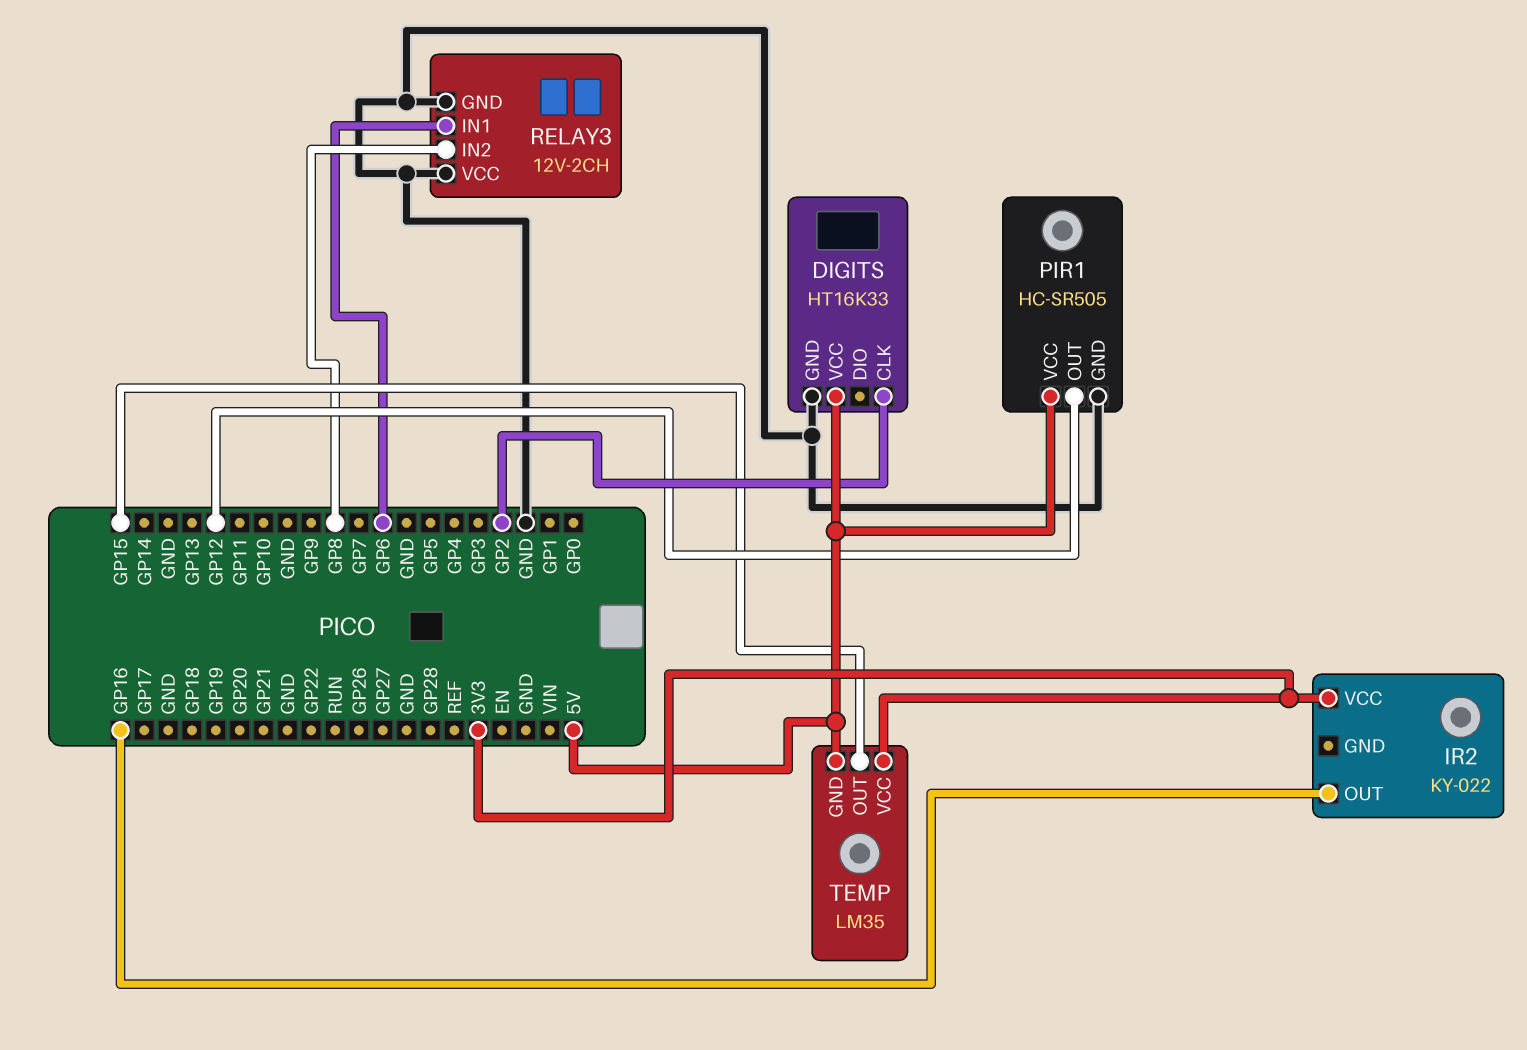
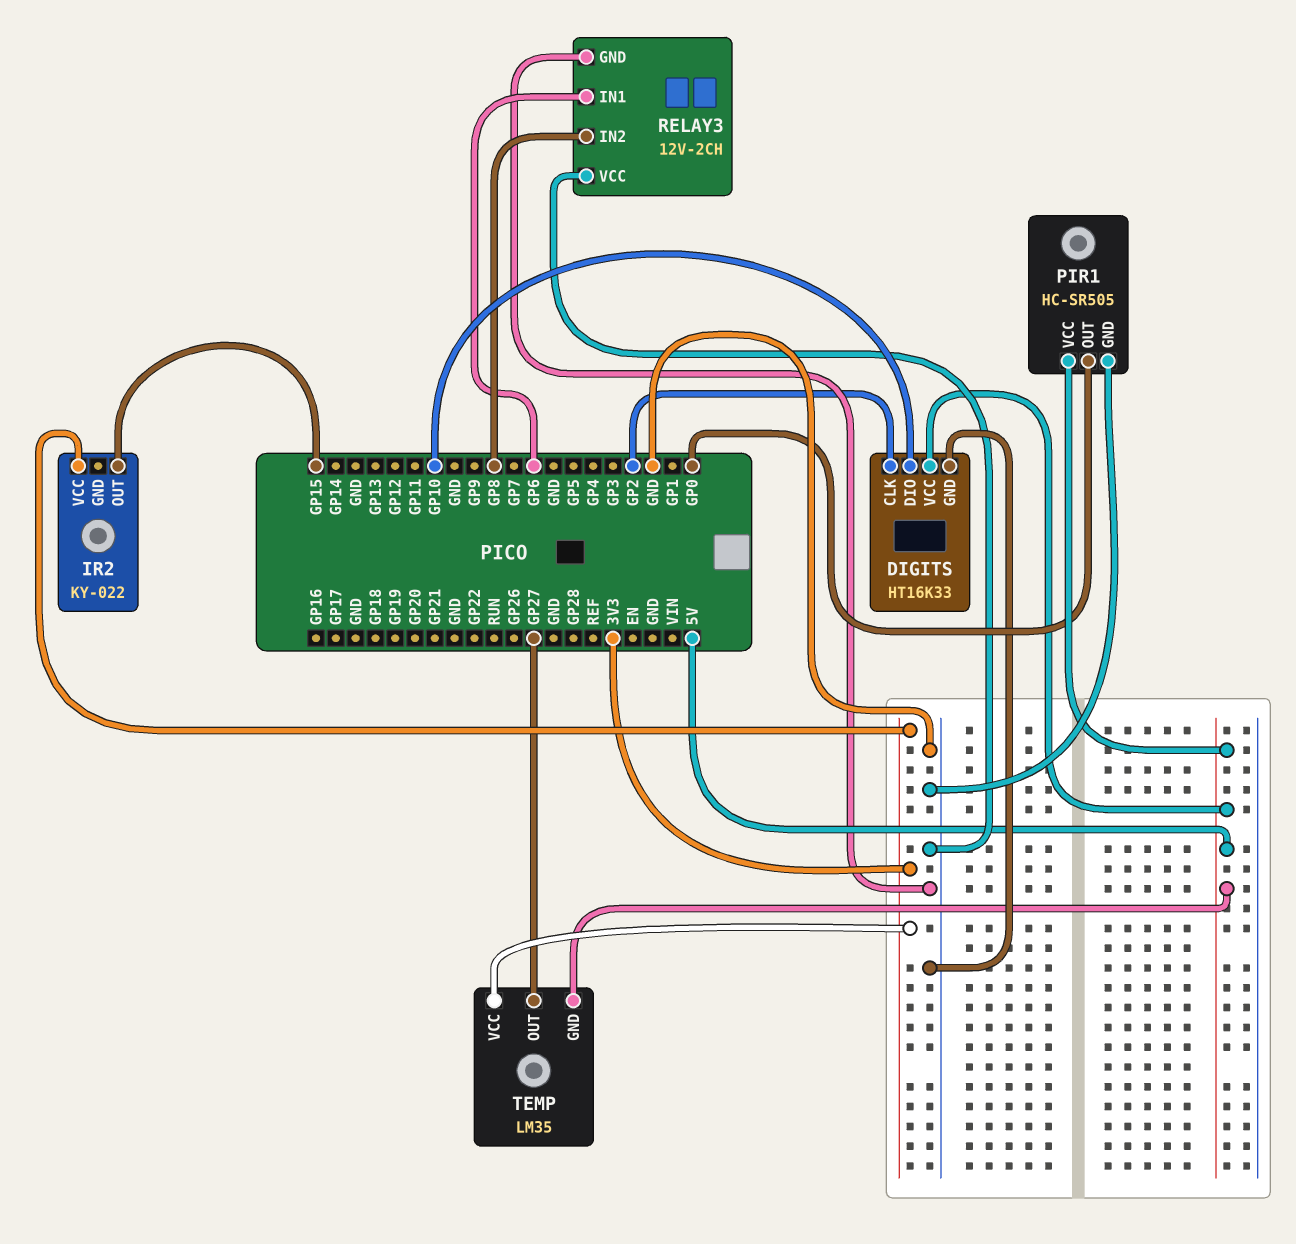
DIGITS pin DIO: none -> GP10
IR2 pin OUT: GP16 -> GP15
PIR1 pin OUT: GP12 -> GP0
TEMP pin OUT: GP15 -> GP27

